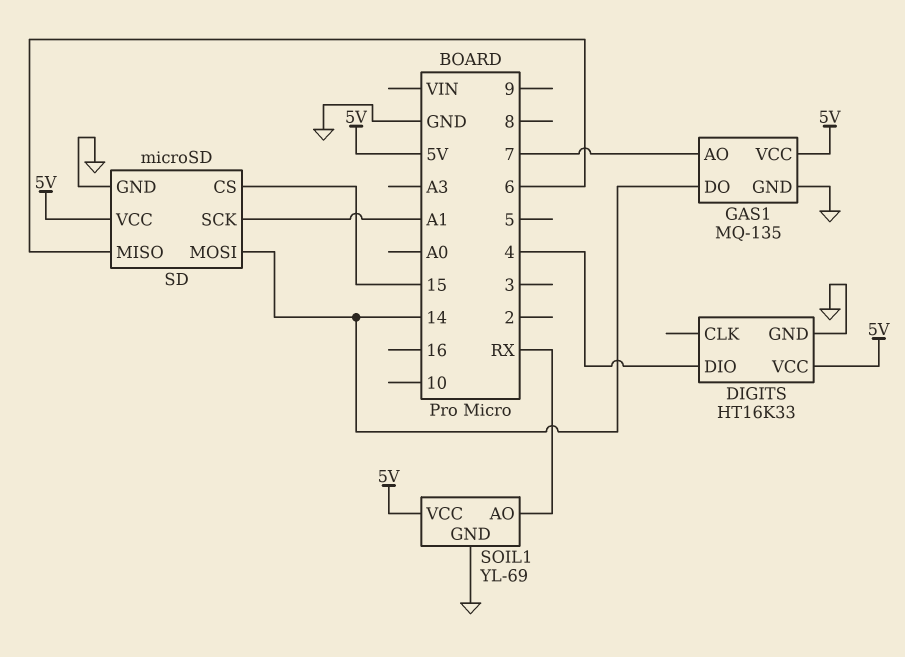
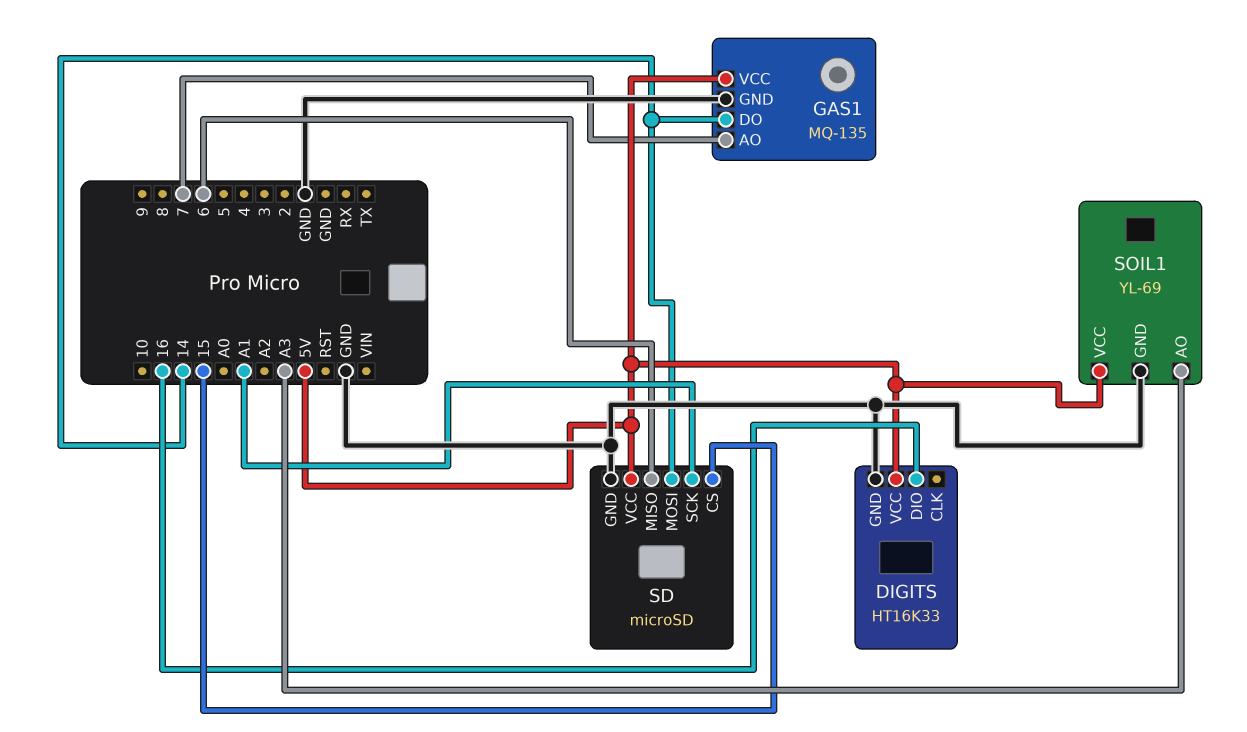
DIGITS pin DIO: 4 -> 16
SOIL1 pin AO: RX -> A3

